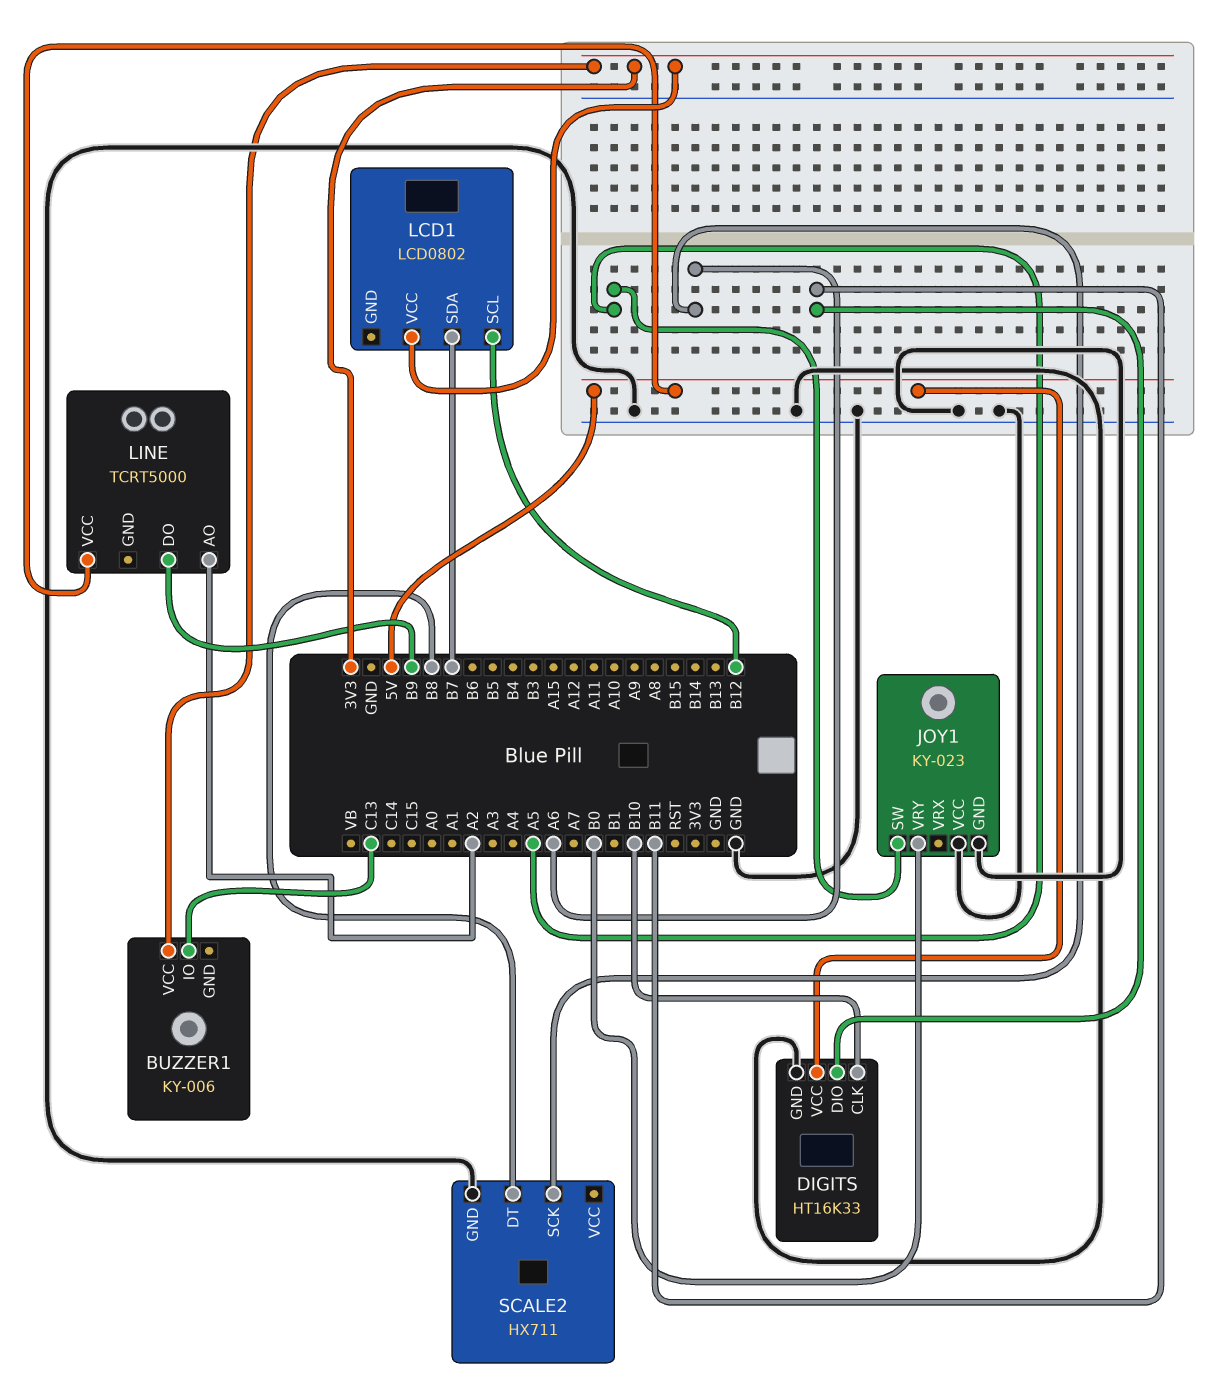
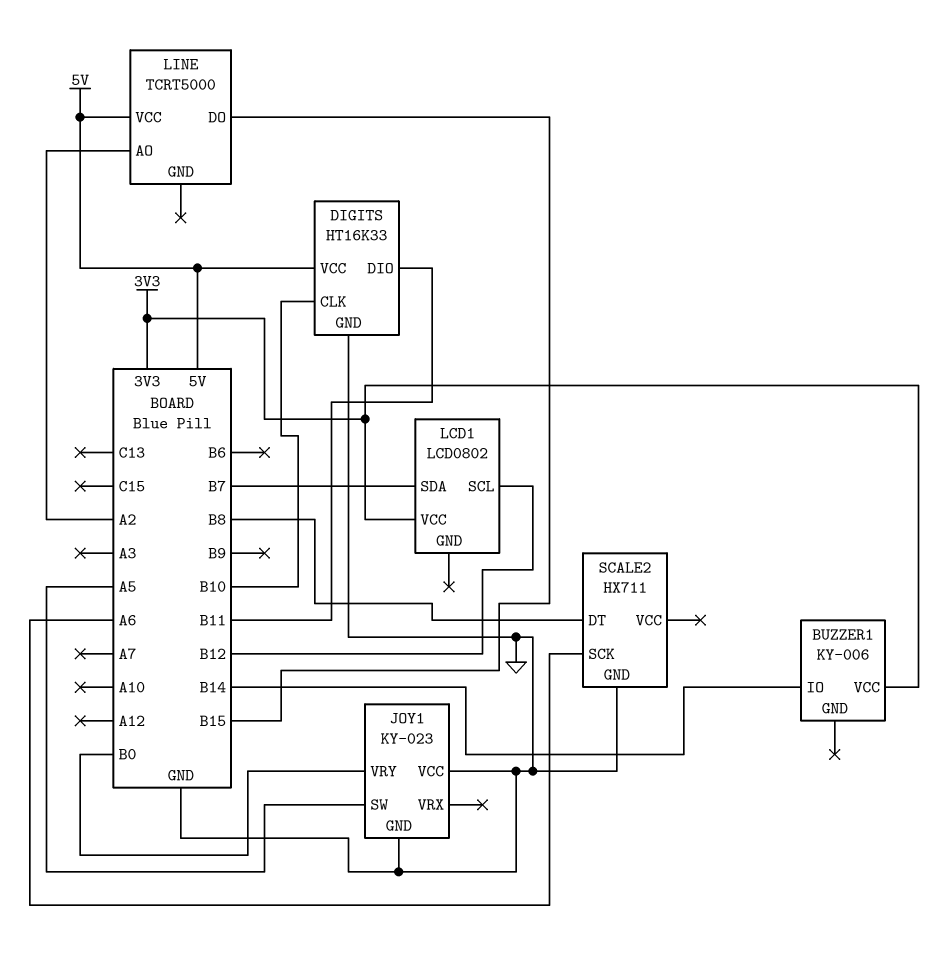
BUZZER1 pin IO: C13 -> B14
LINE pin DO: B9 -> B15

